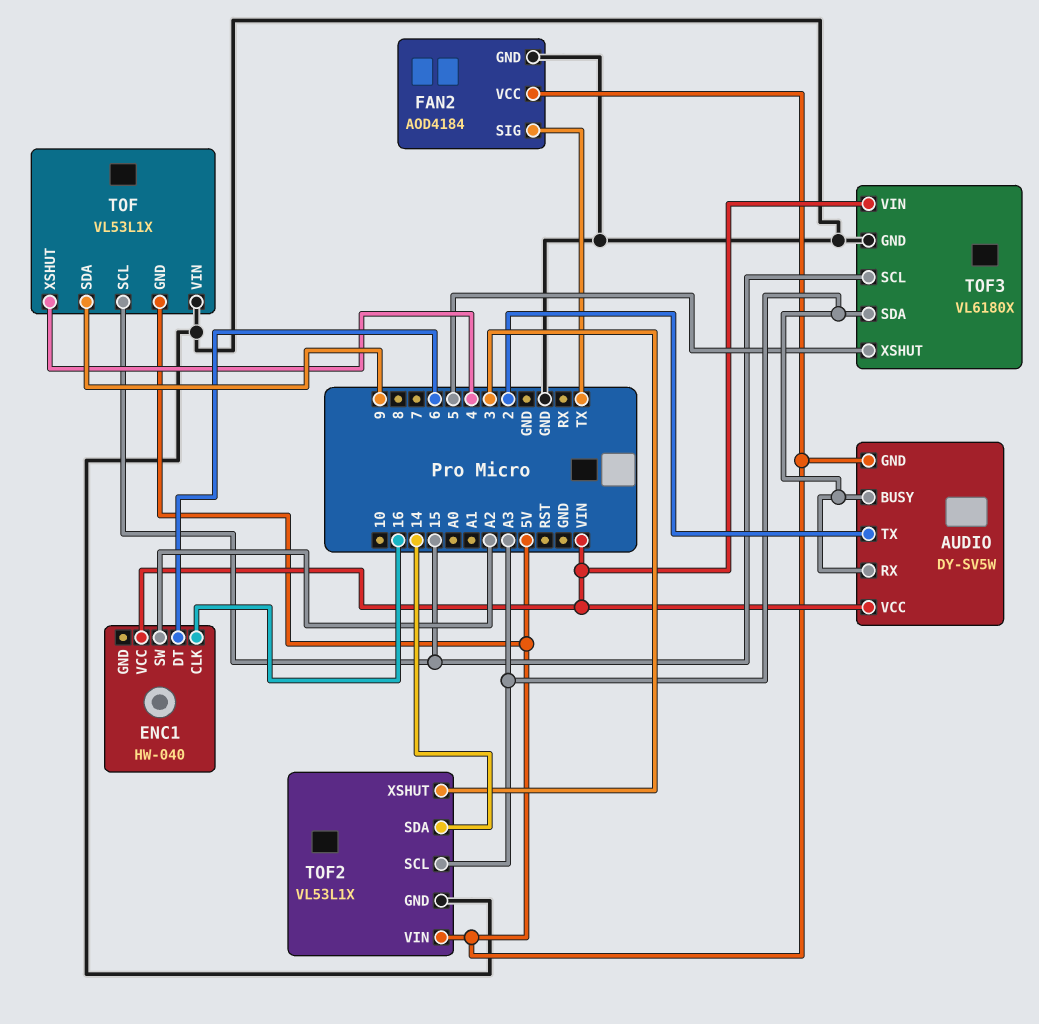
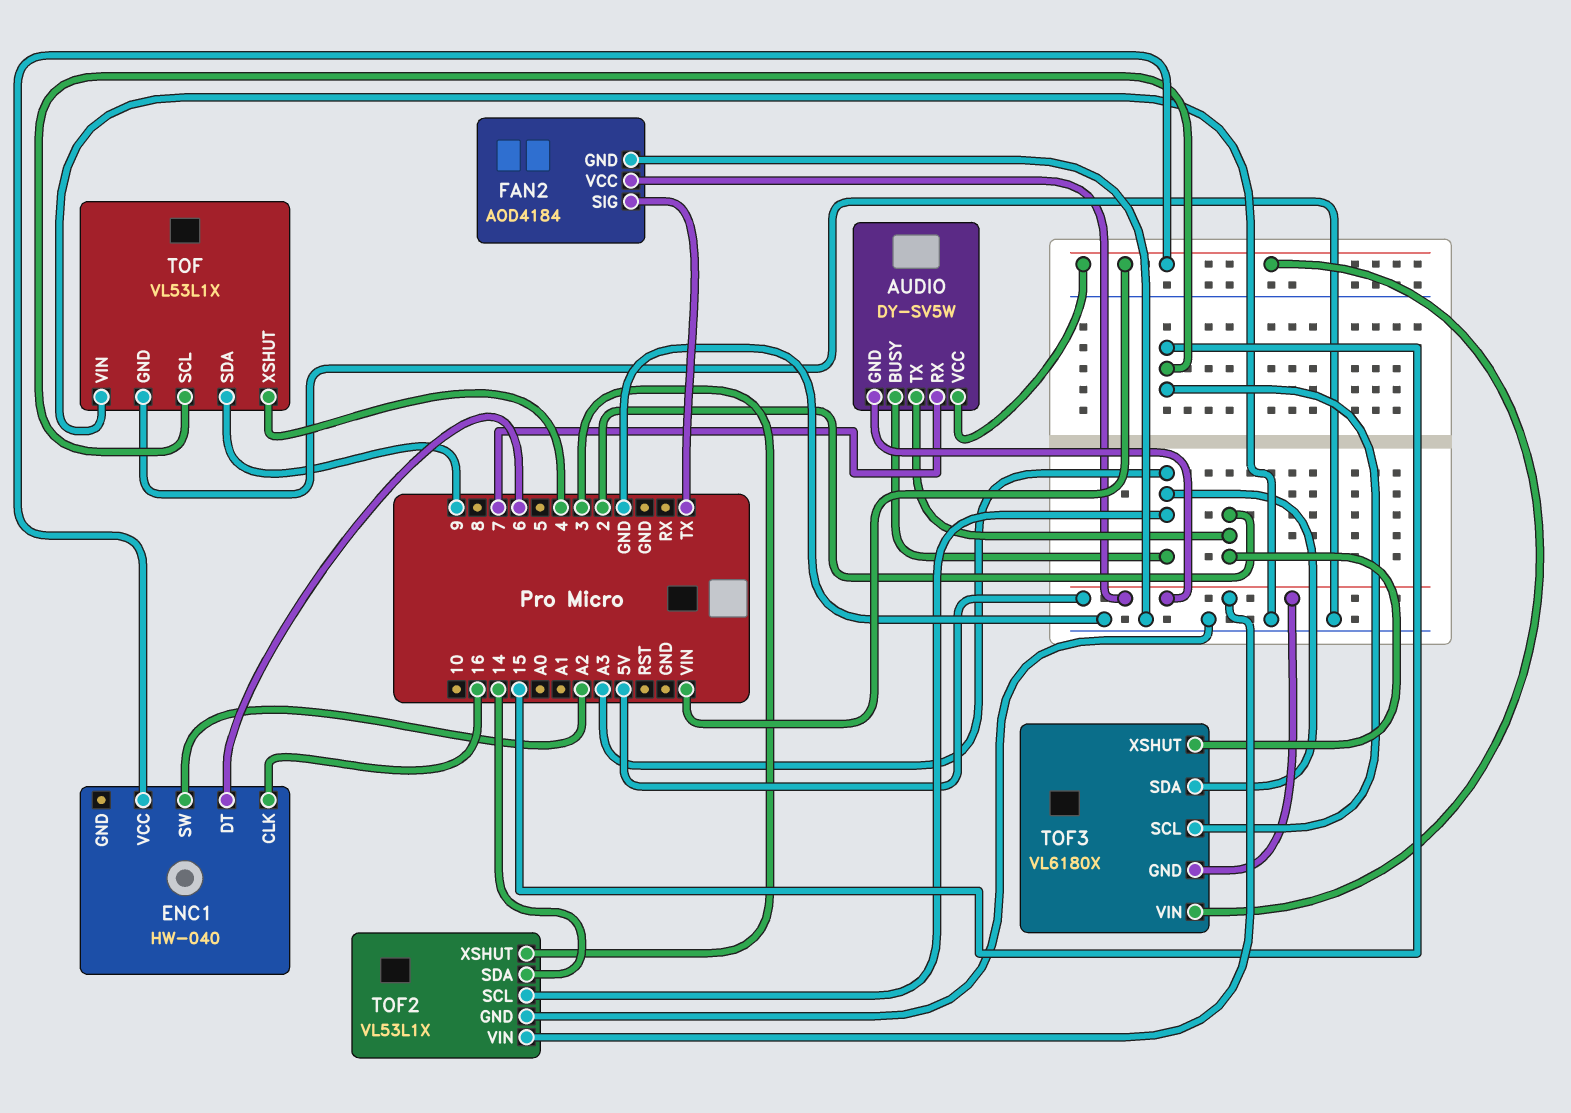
AUDIO pin RX: A3 -> 7
TOF pin GND: 5V -> GND
TOF3 pin GND: GND -> 5V
TOF3 pin XSHUT: 5 -> 2

